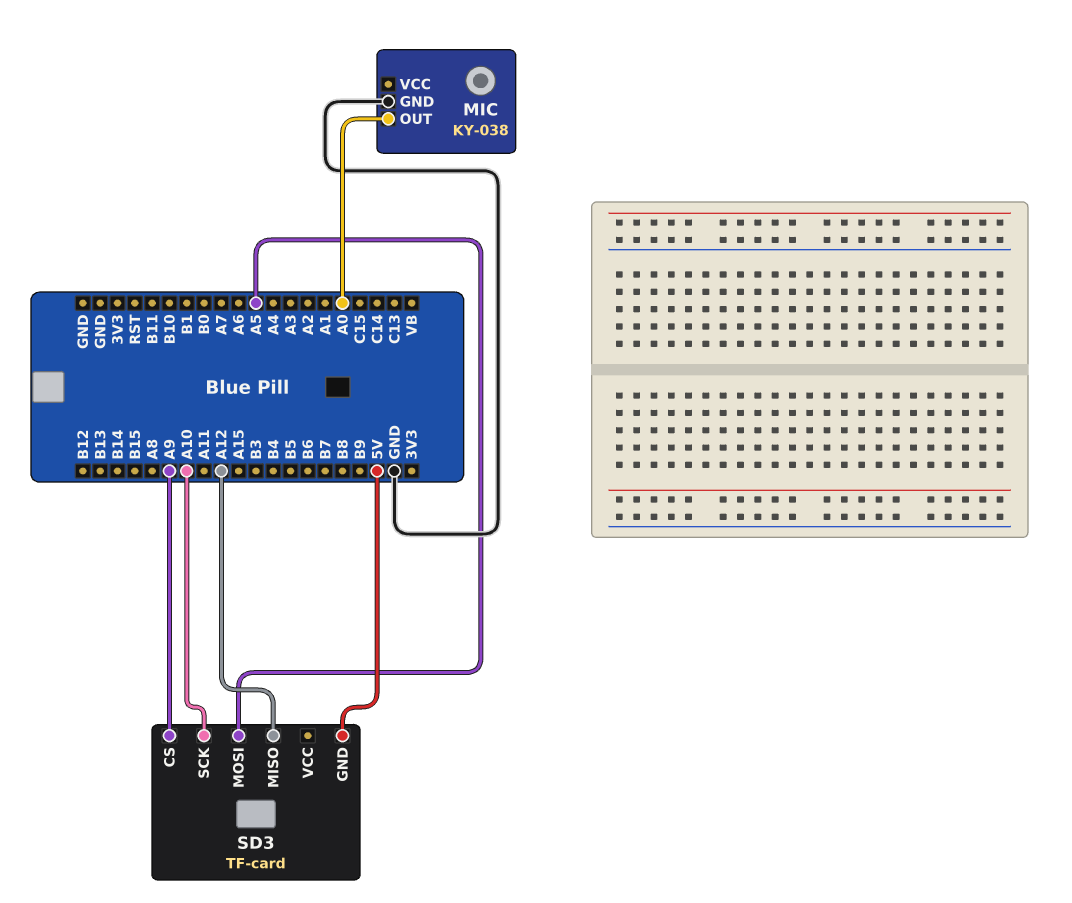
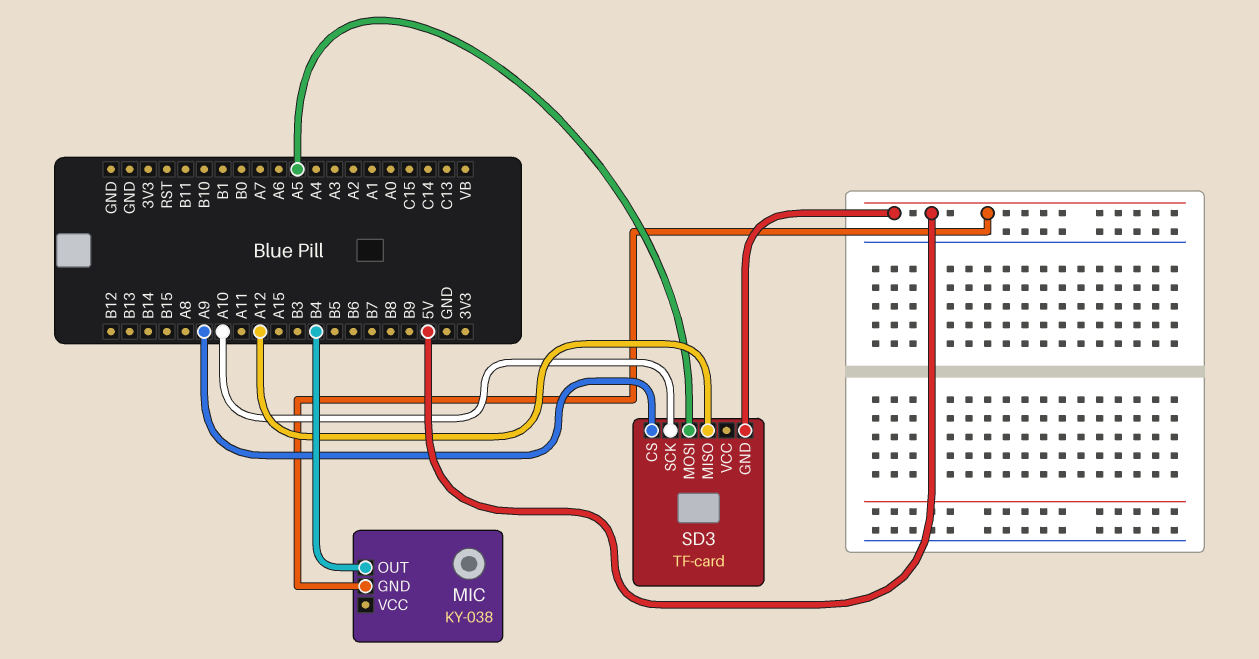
MIC pin GND: GND -> 5V
MIC pin OUT: A0 -> B4

